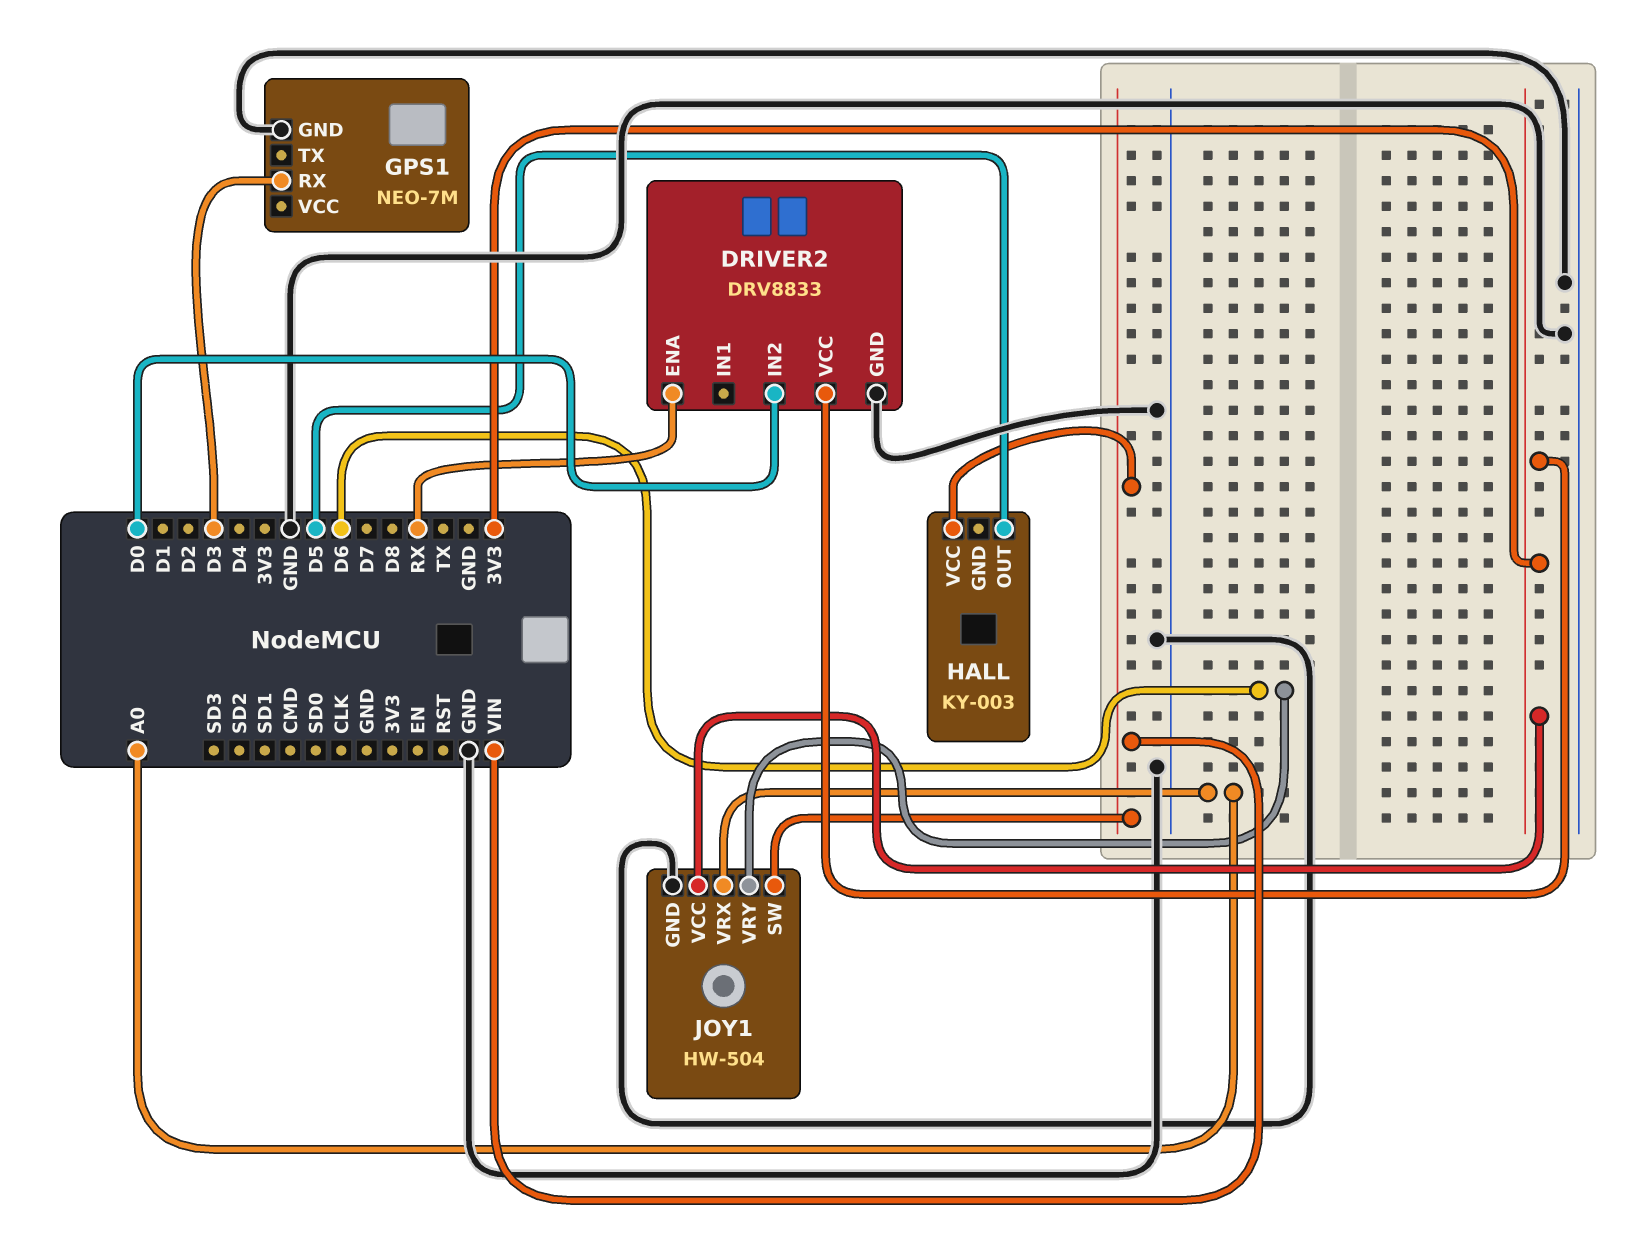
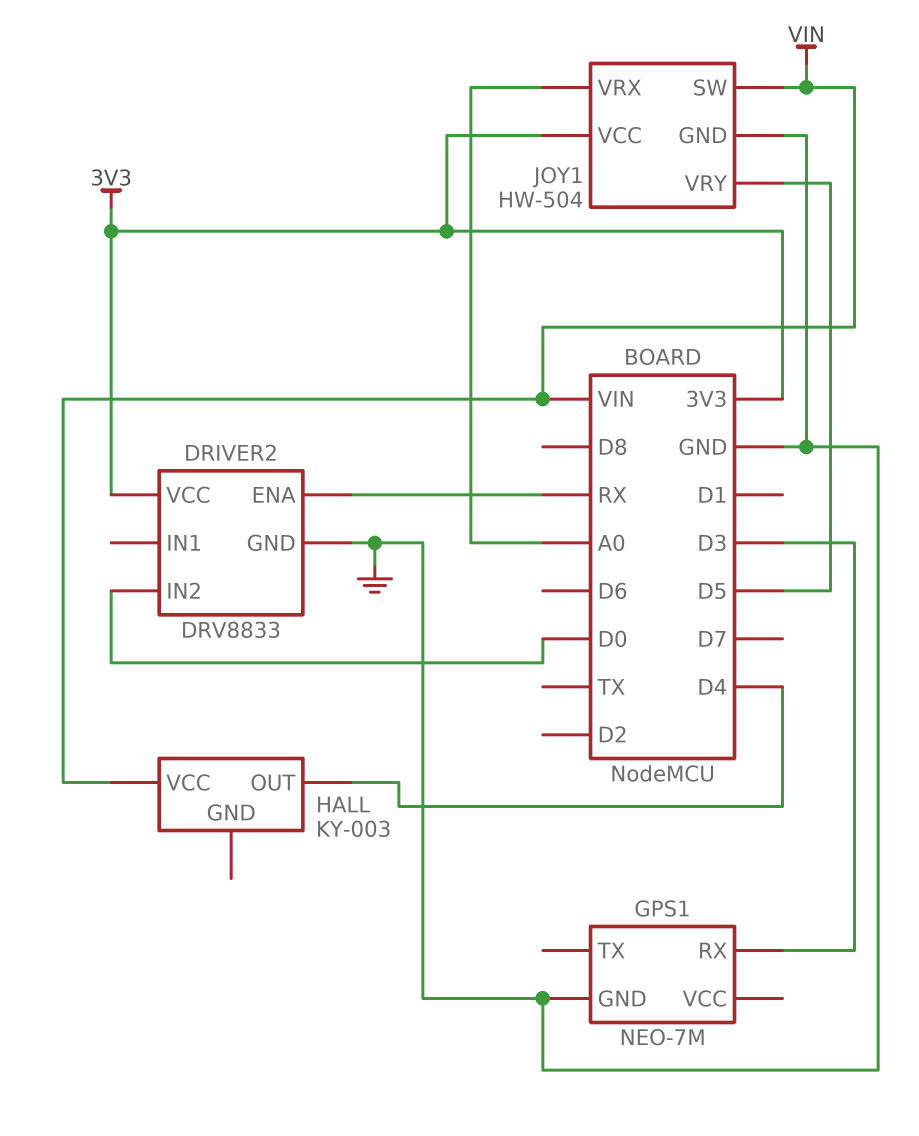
HALL pin OUT: D5 -> D4
JOY1 pin VRY: D6 -> D5

